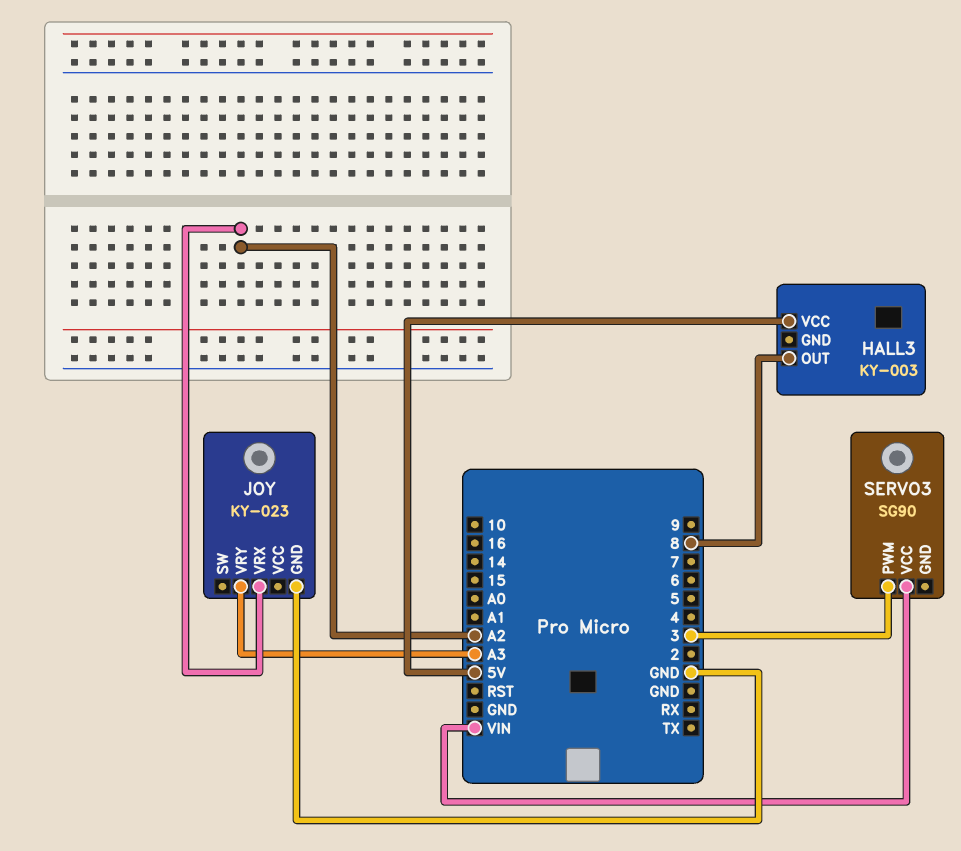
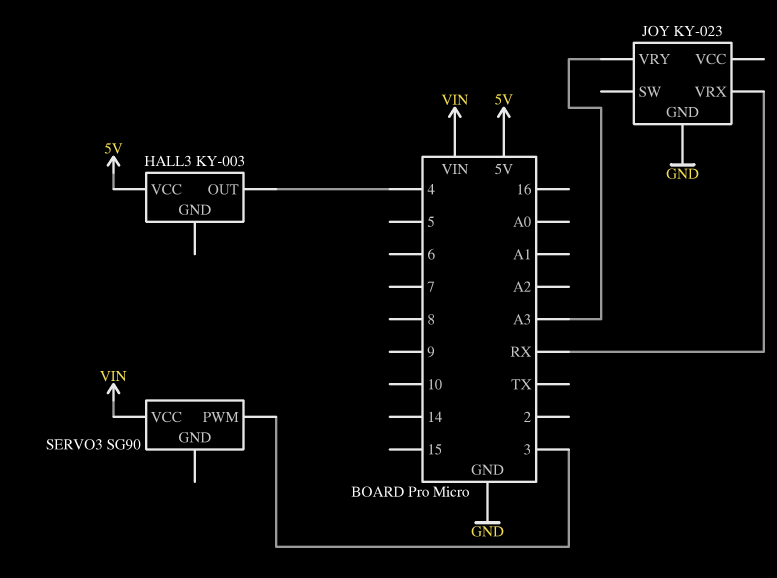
HALL3 pin OUT: 8 -> 4
JOY pin VRX: A2 -> RX

